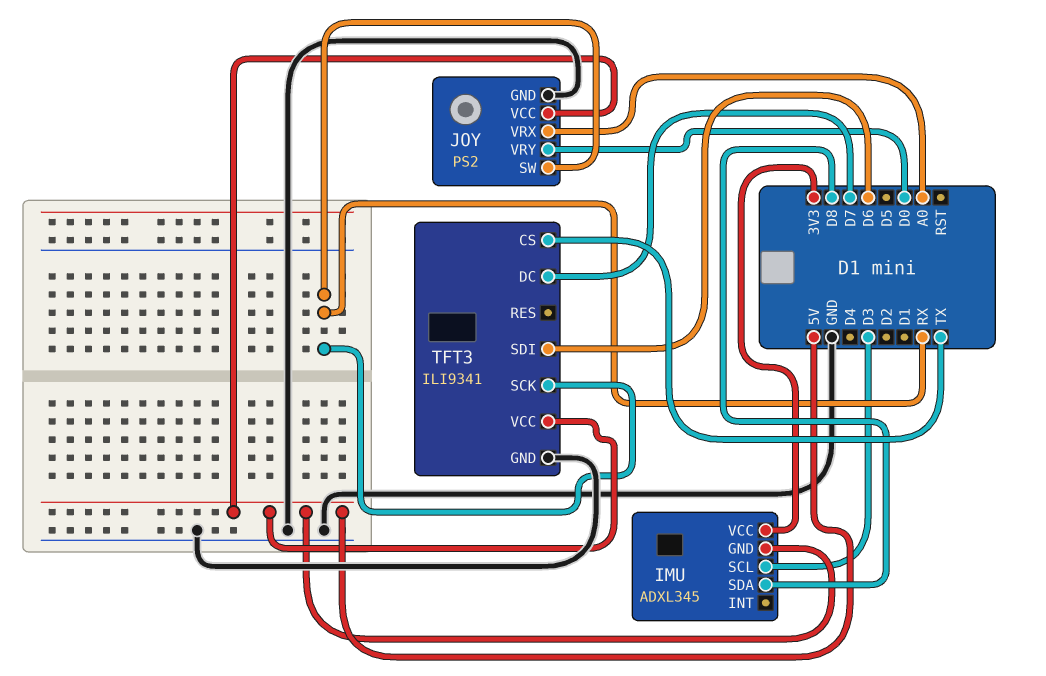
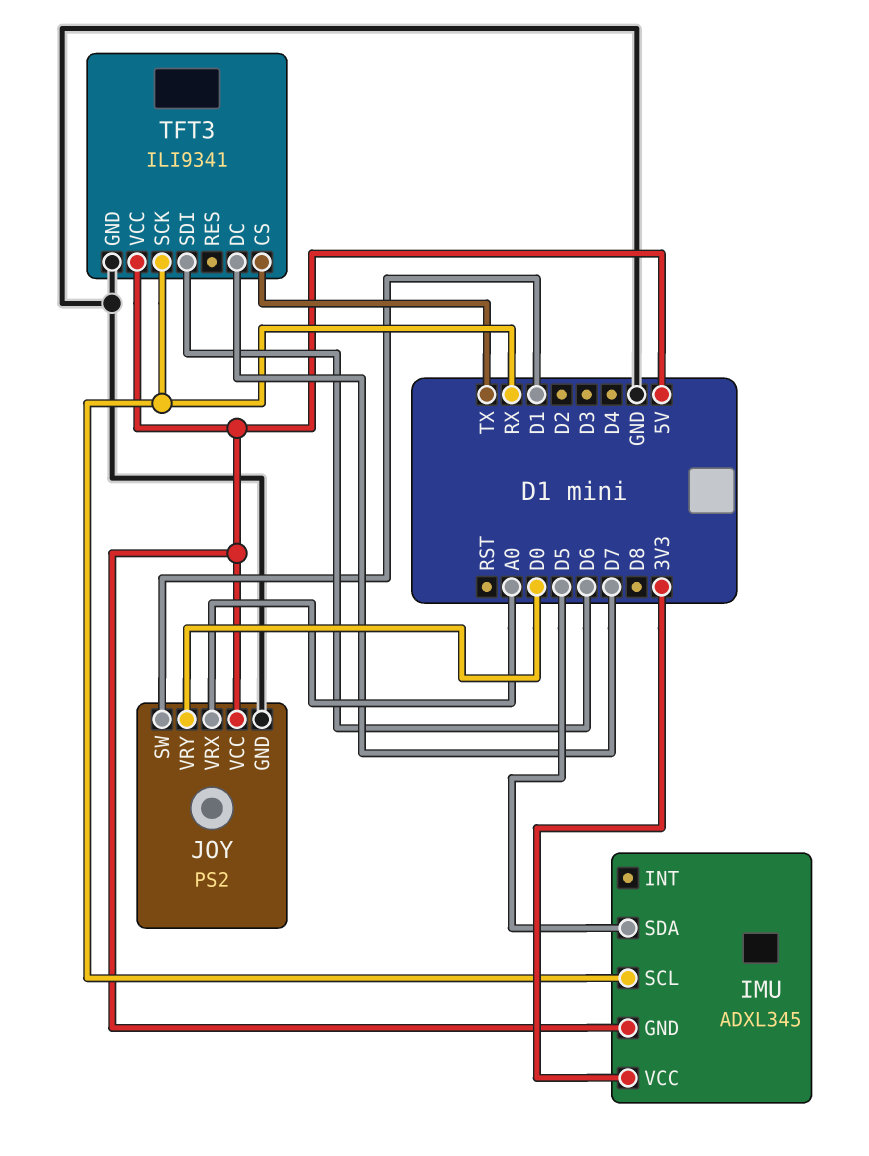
IMU pin SCL: D3 -> RX
IMU pin SDA: D8 -> D5
JOY pin SW: RX -> D1

